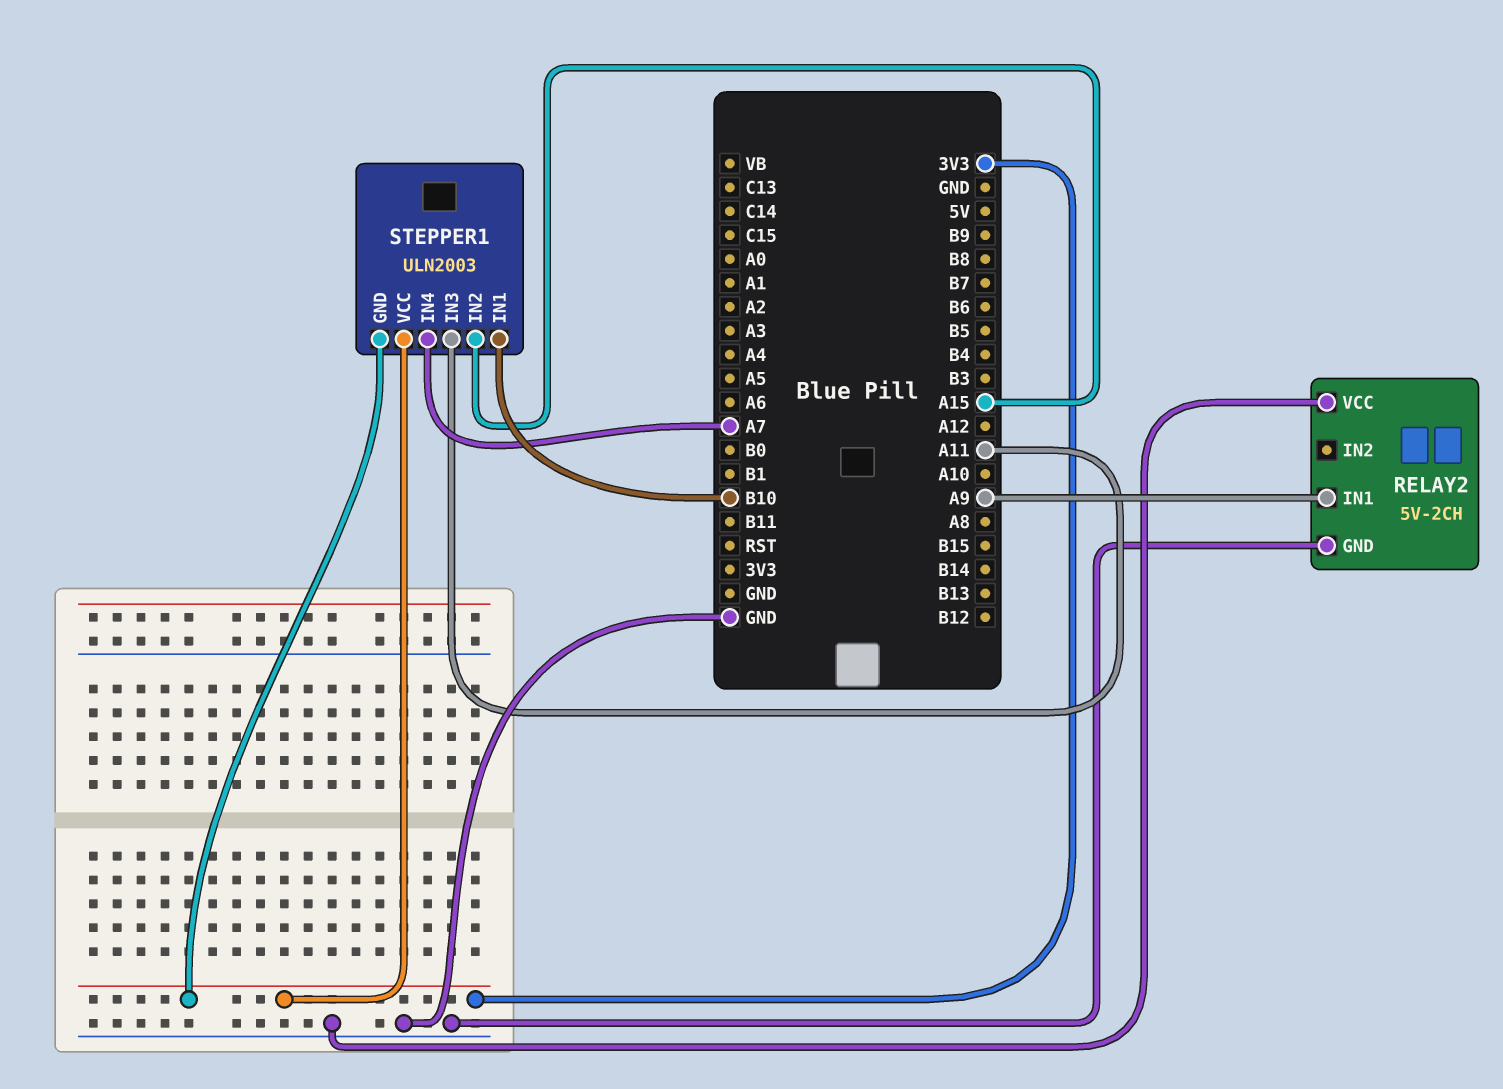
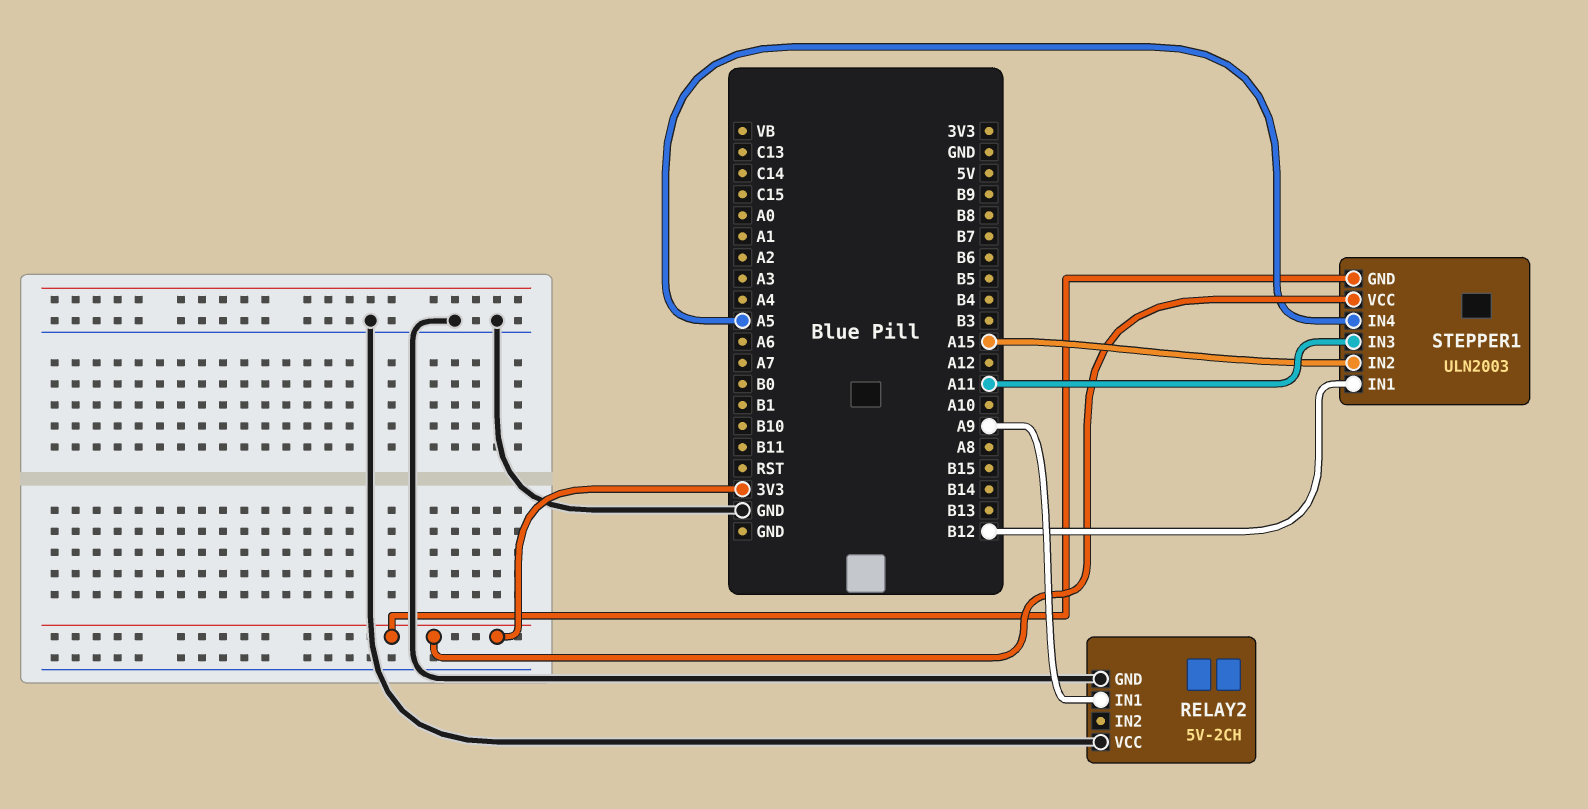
STEPPER1 pin IN1: B10 -> B12
STEPPER1 pin IN4: A7 -> A5

